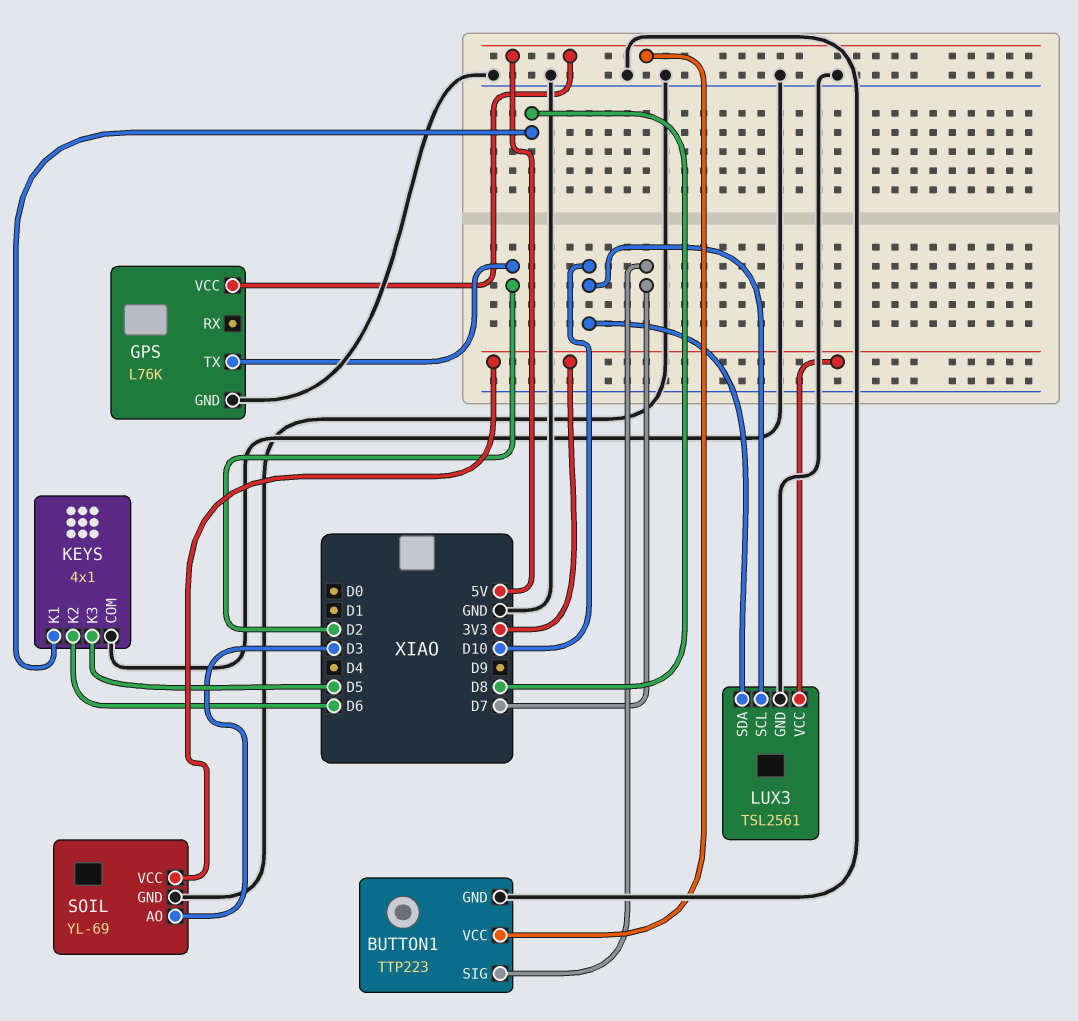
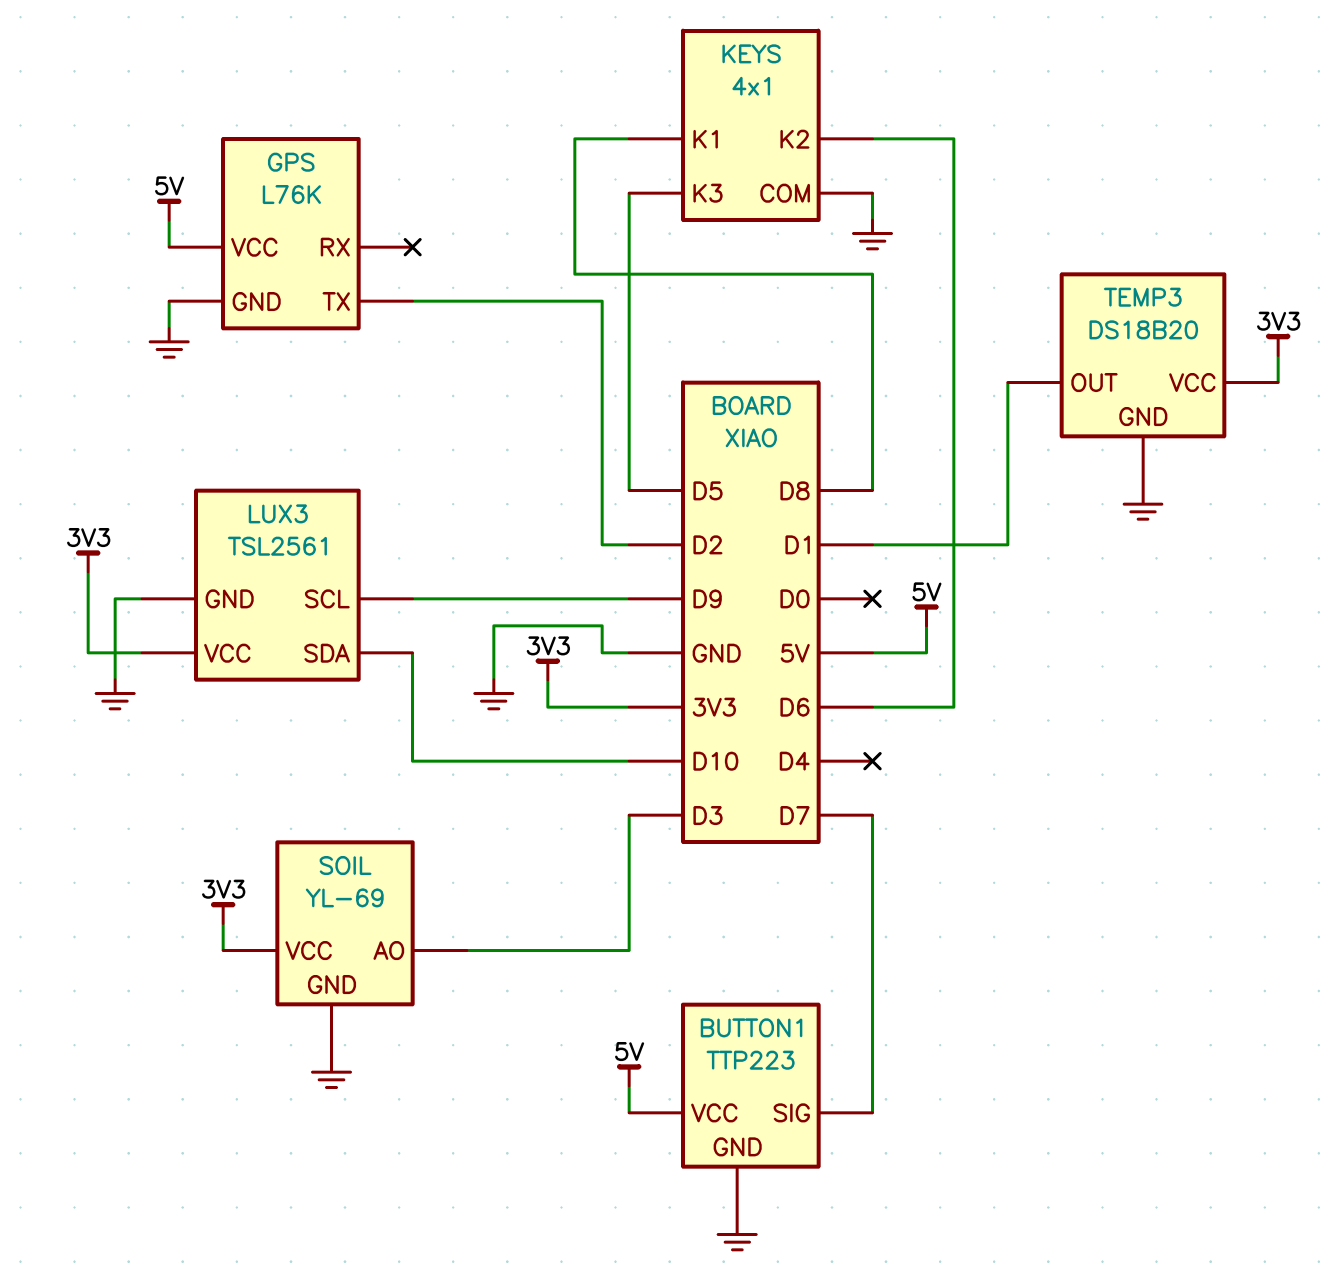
LUX3 pin SCL: D10 -> D9
TEMP3: none -> DS18B20
TEMP3 pin GND: none -> GND
TEMP3 pin OUT: none -> D1
TEMP3 pin VCC: none -> 3V3

